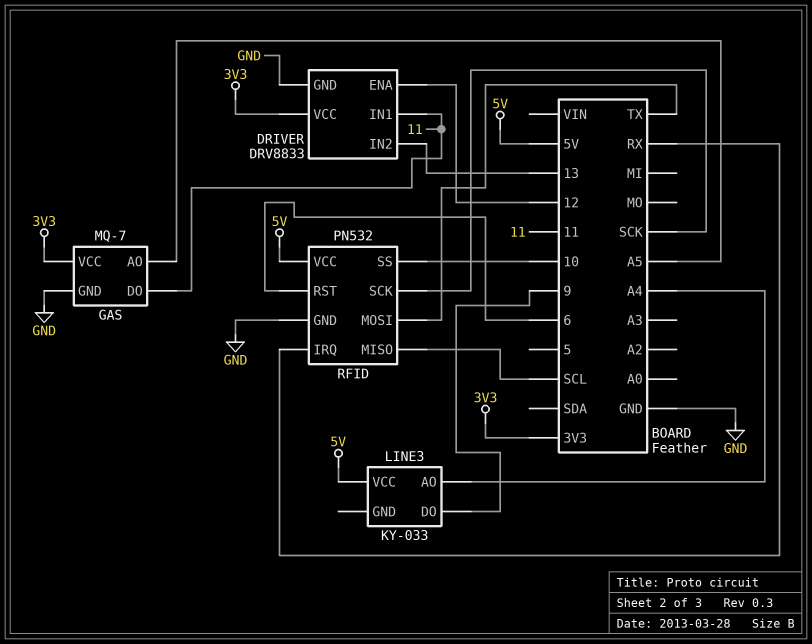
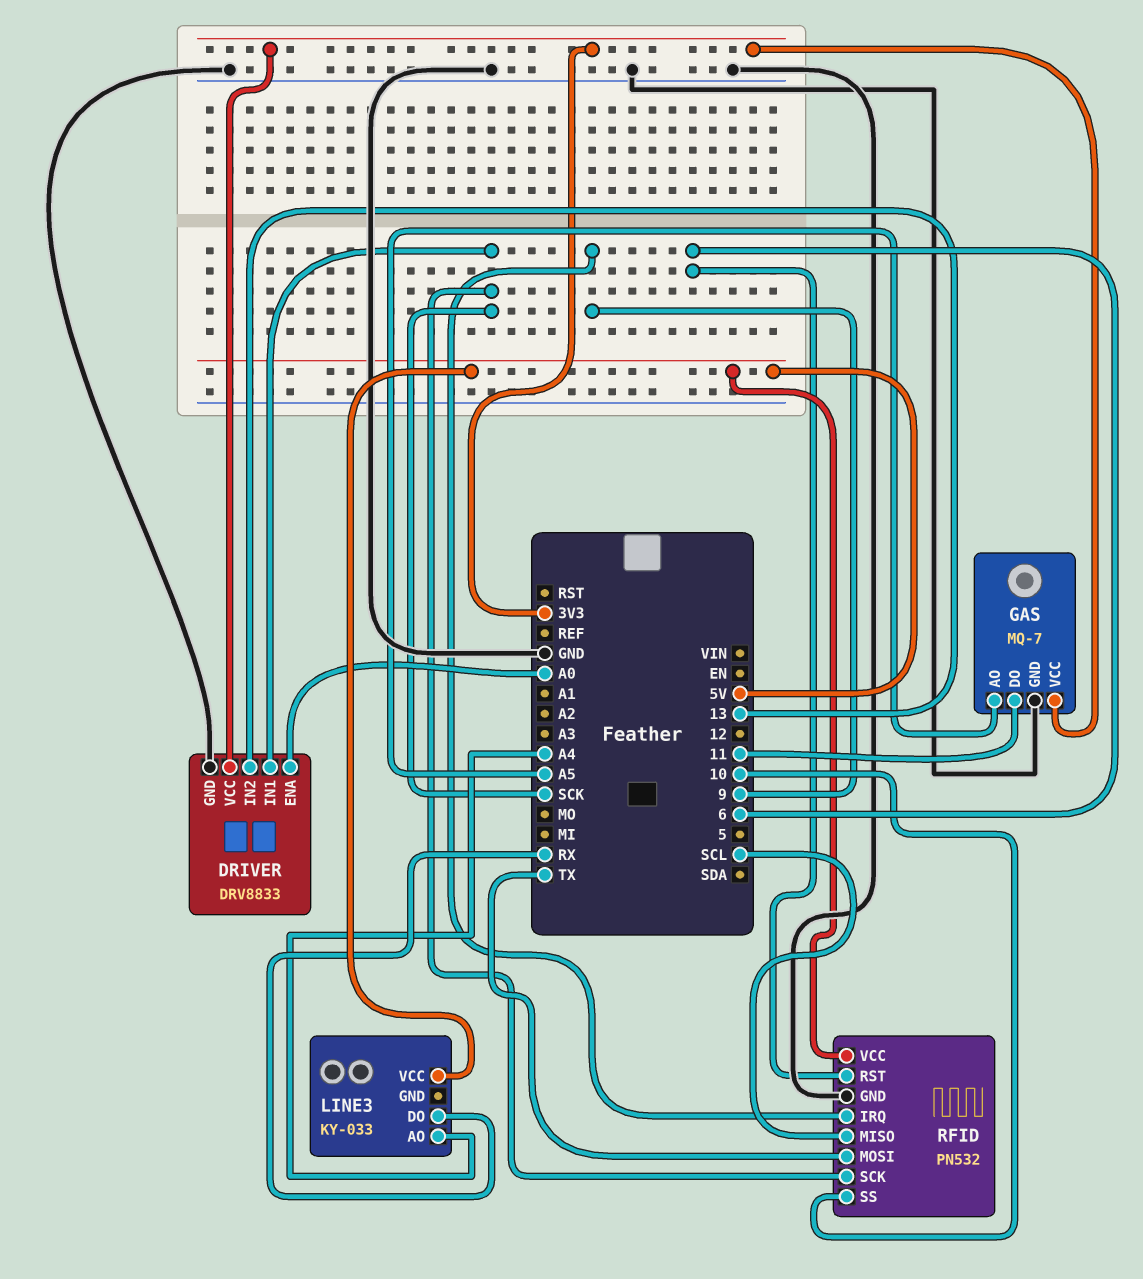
DRIVER pin ENA: 12 -> A0
DRIVER pin IN1: 11 -> SCK
LINE3 pin DO: 9 -> RX
RFID pin IRQ: RX -> 9

